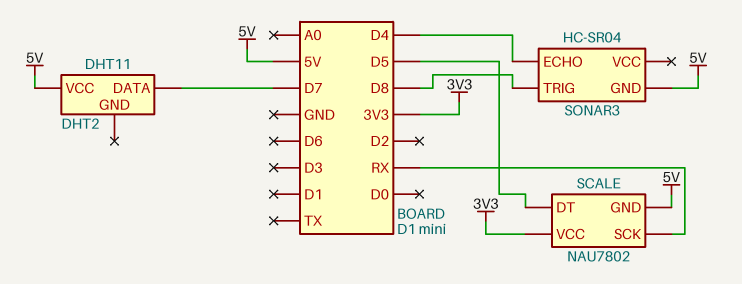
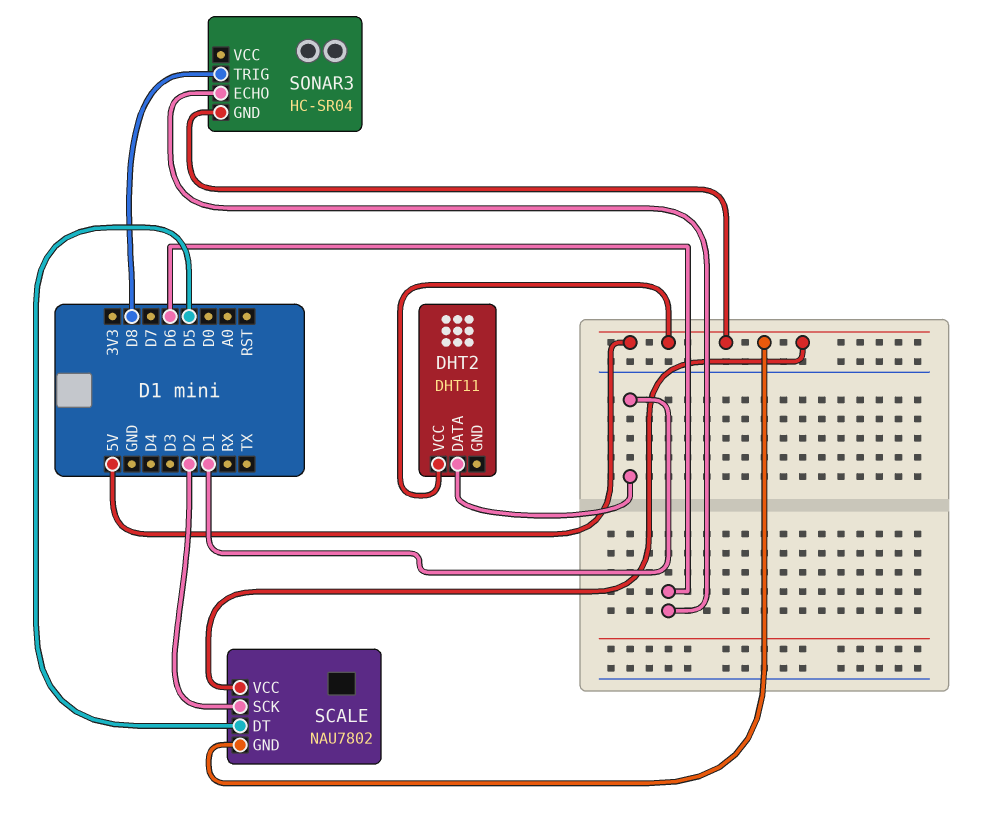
DHT2 pin DATA: D7 -> D1
SCALE pin SCK: RX -> D2
SCALE pin VCC: 3V3 -> 5V
SONAR3 pin ECHO: D4 -> D6

